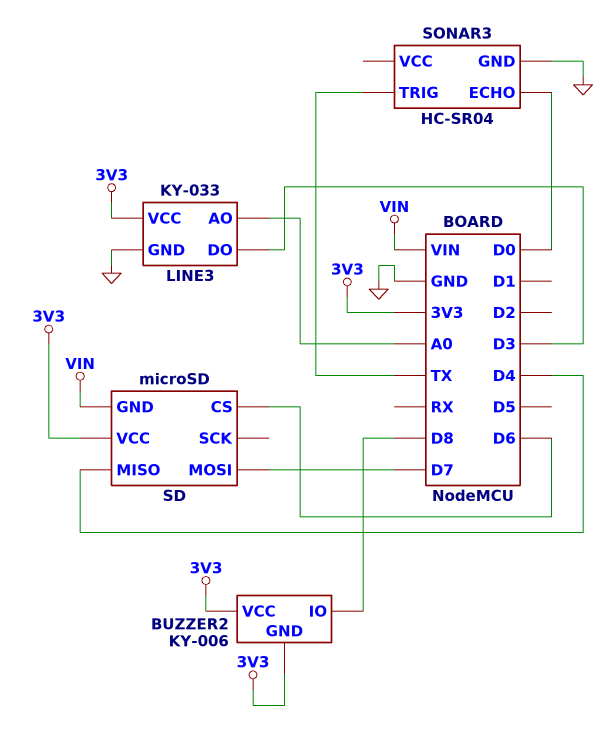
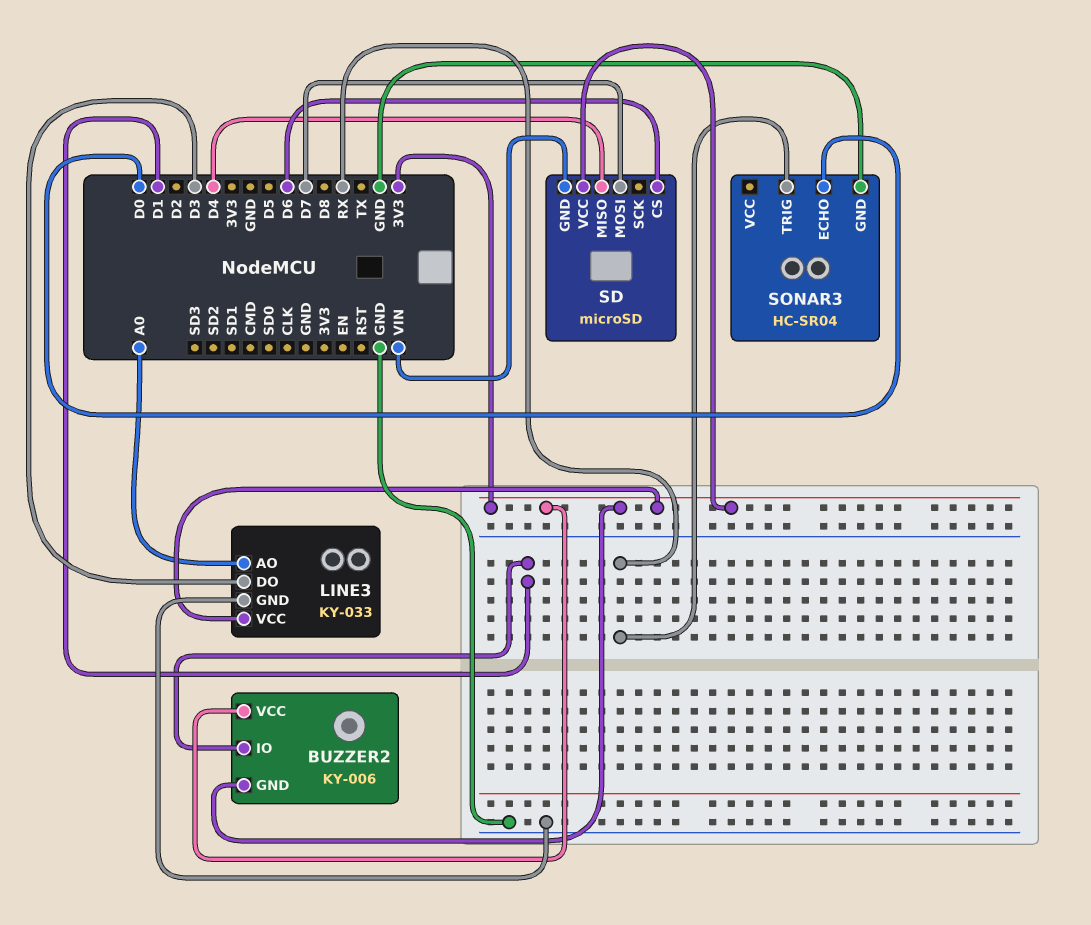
BUZZER2 pin IO: D8 -> D1
SONAR3 pin TRIG: TX -> RX

